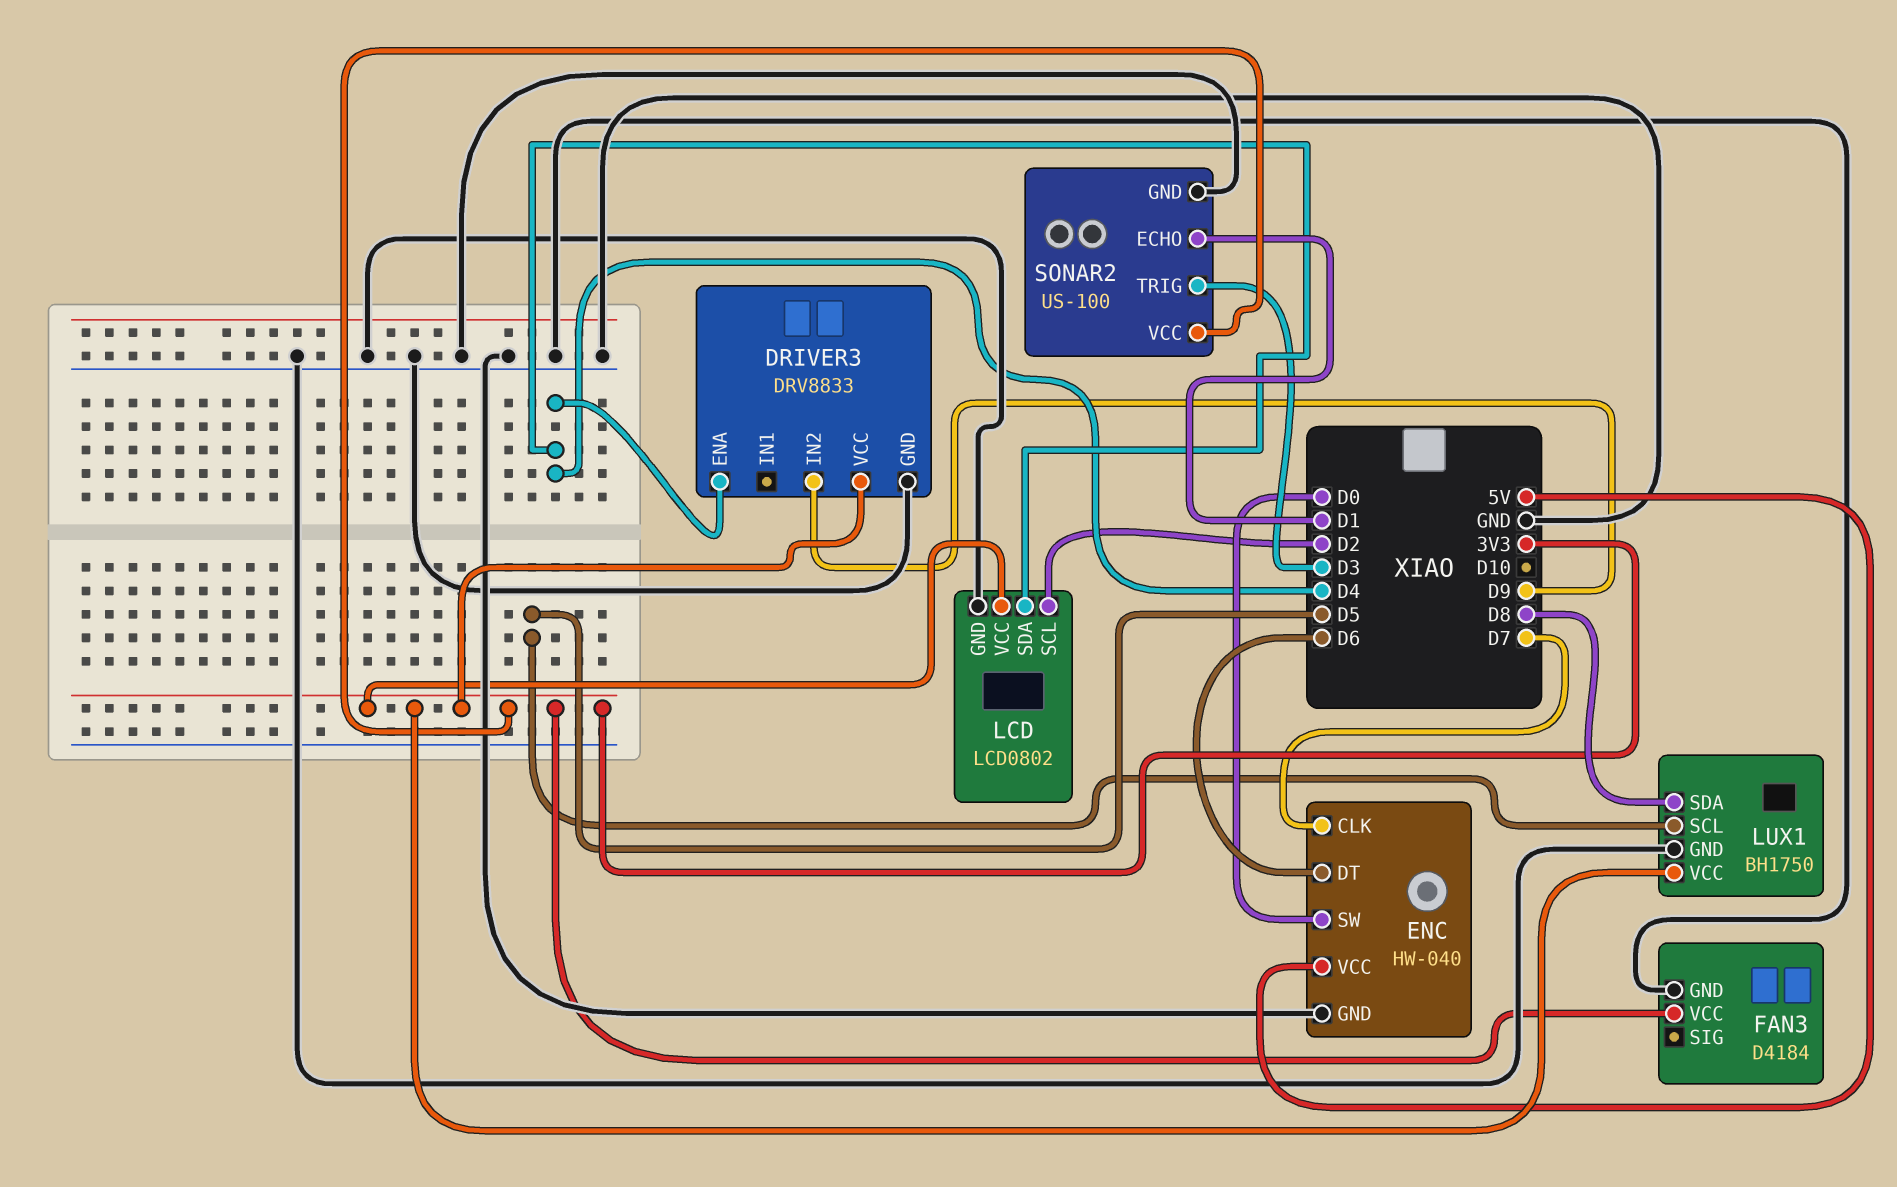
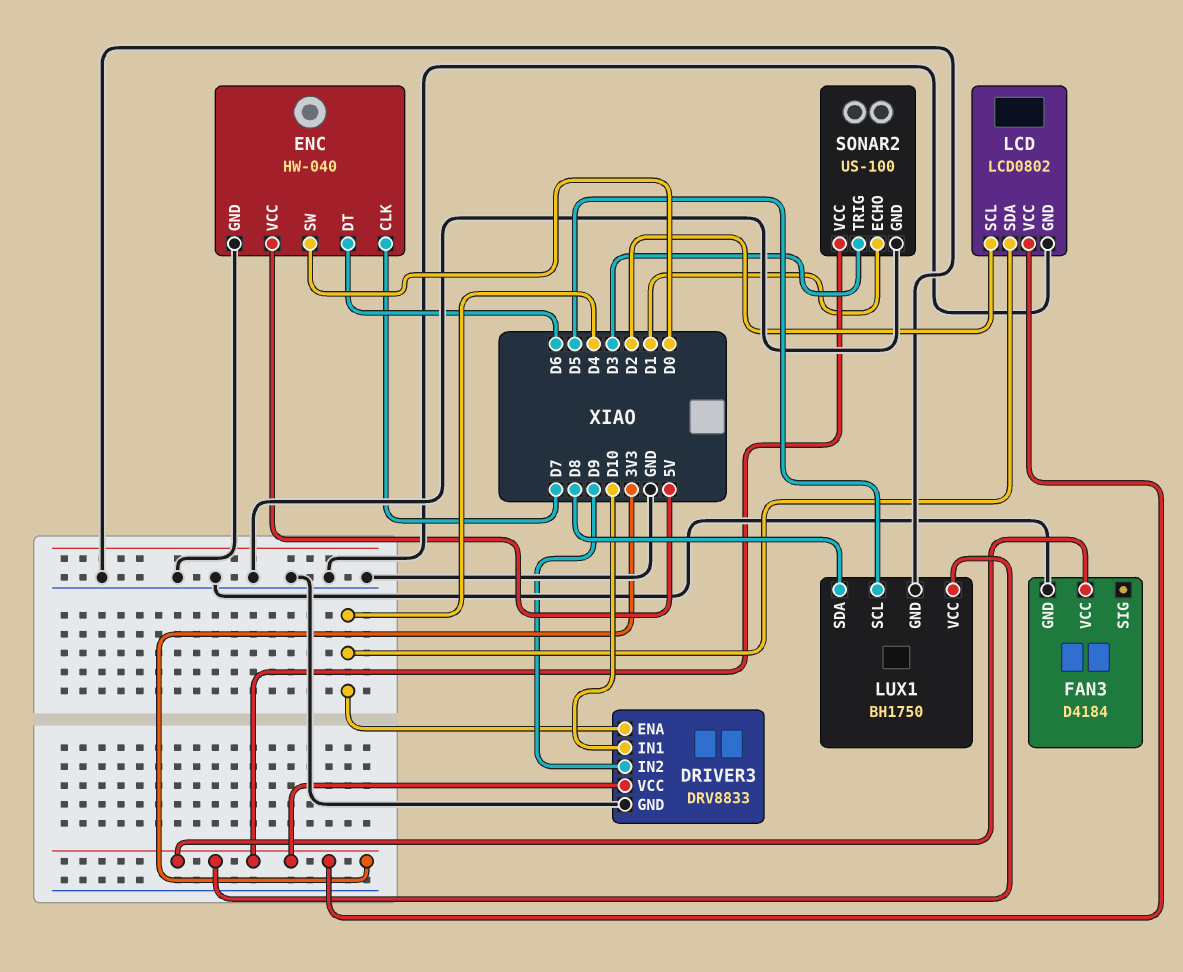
DRIVER3 pin IN1: none -> D10

